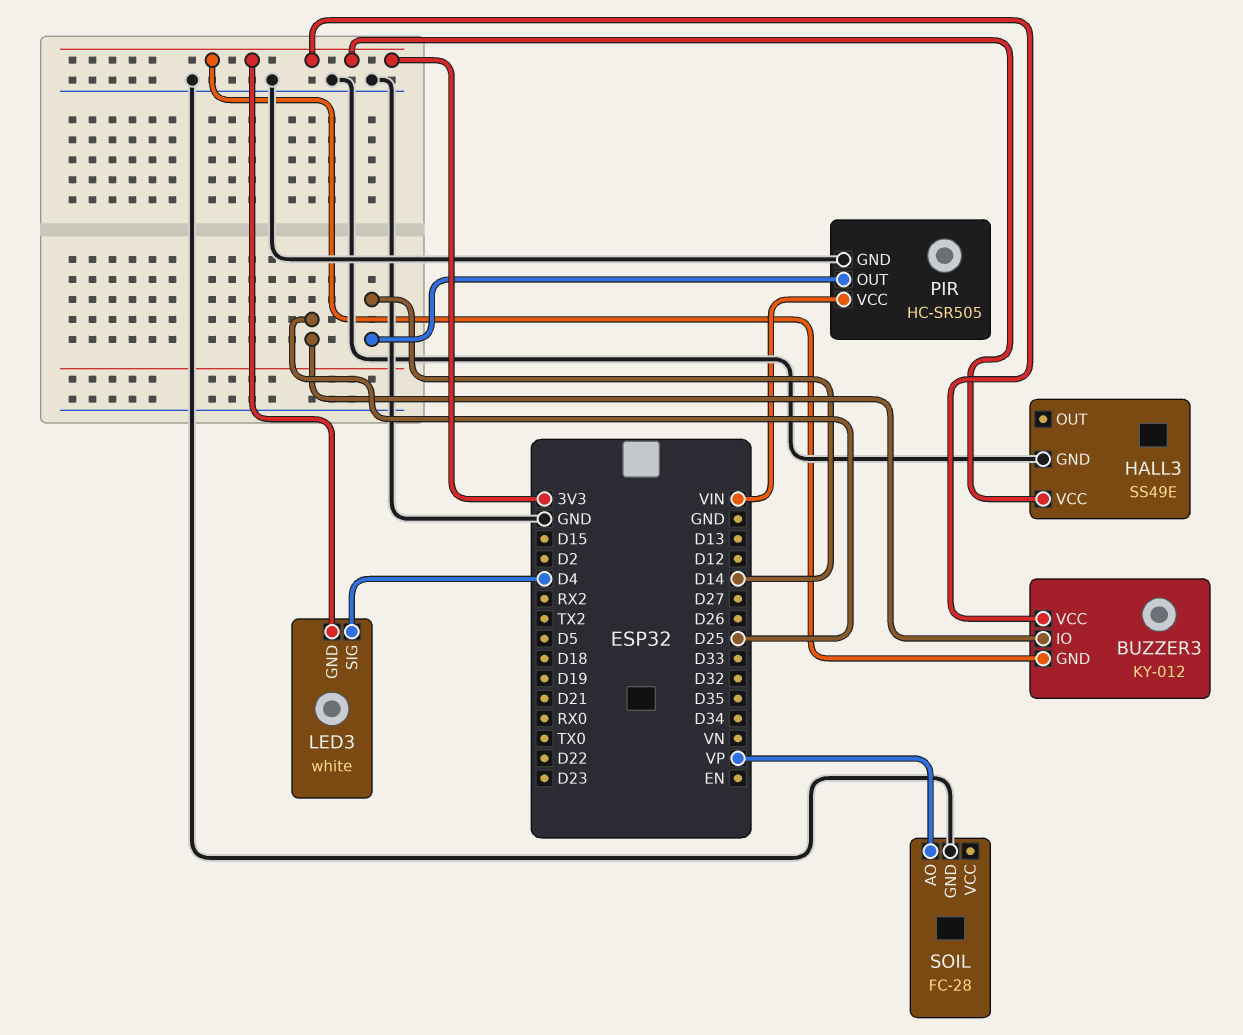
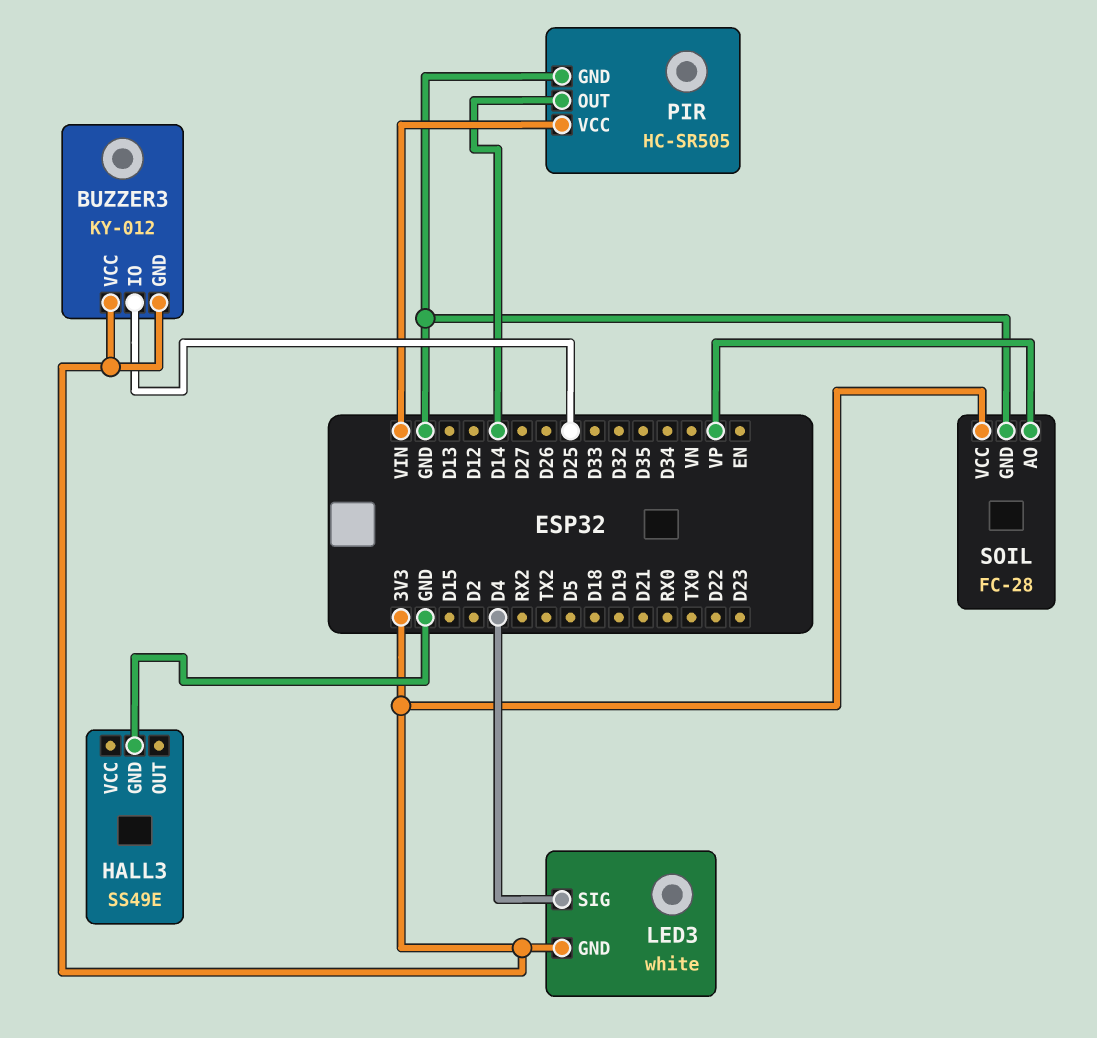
HALL3 pin VCC: 3V3 -> none
SOIL pin VCC: none -> 3V3

